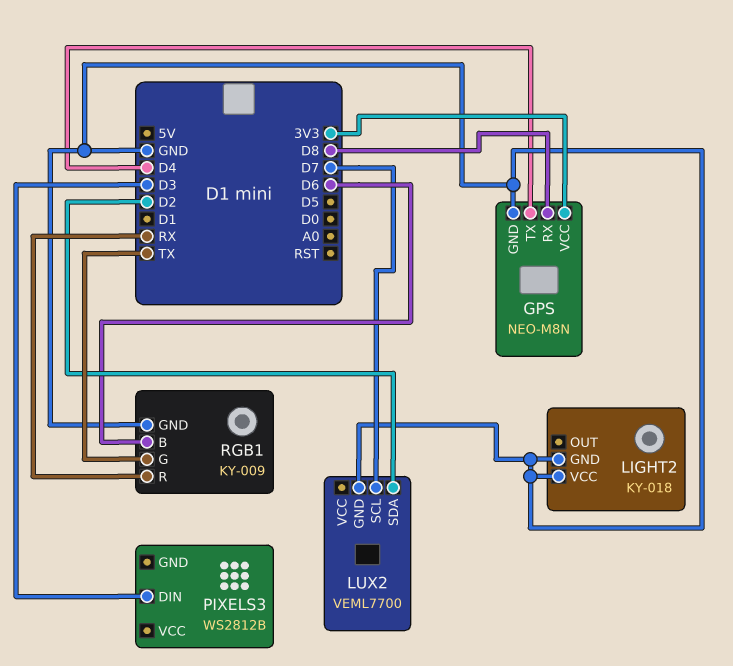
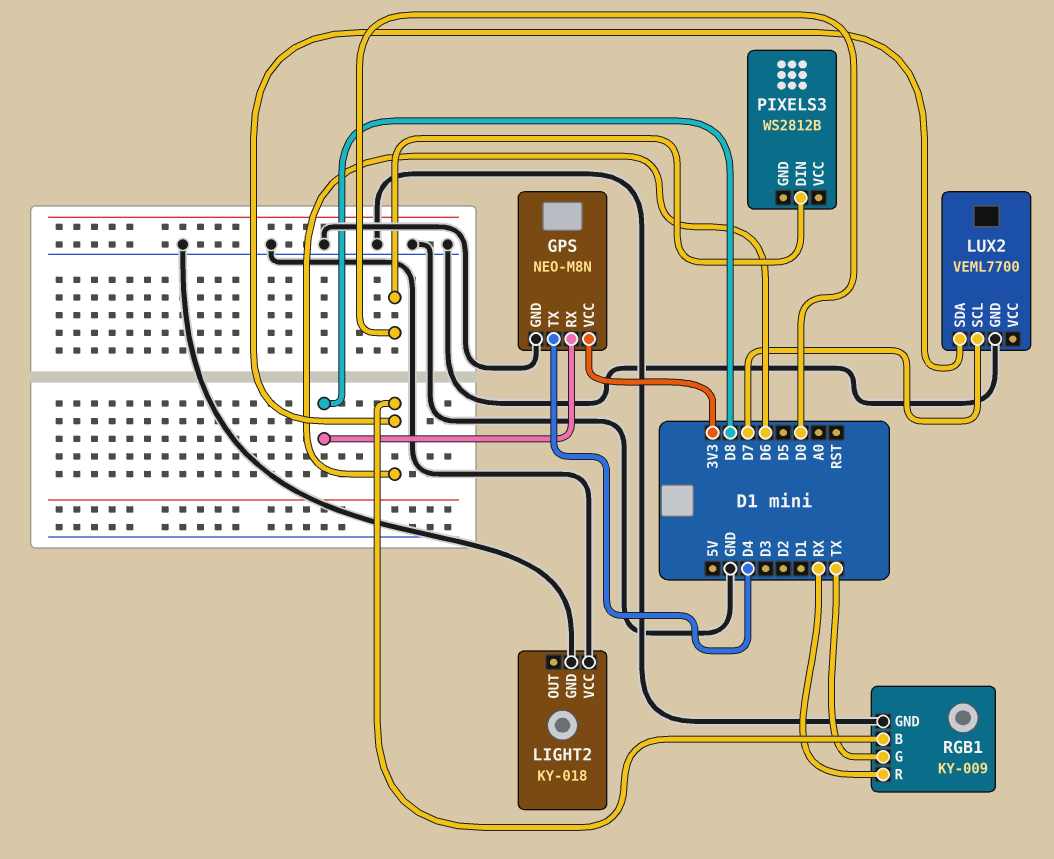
LUX2 pin SDA: D2 -> D6
PIXELS3 pin DIN: D3 -> D0

